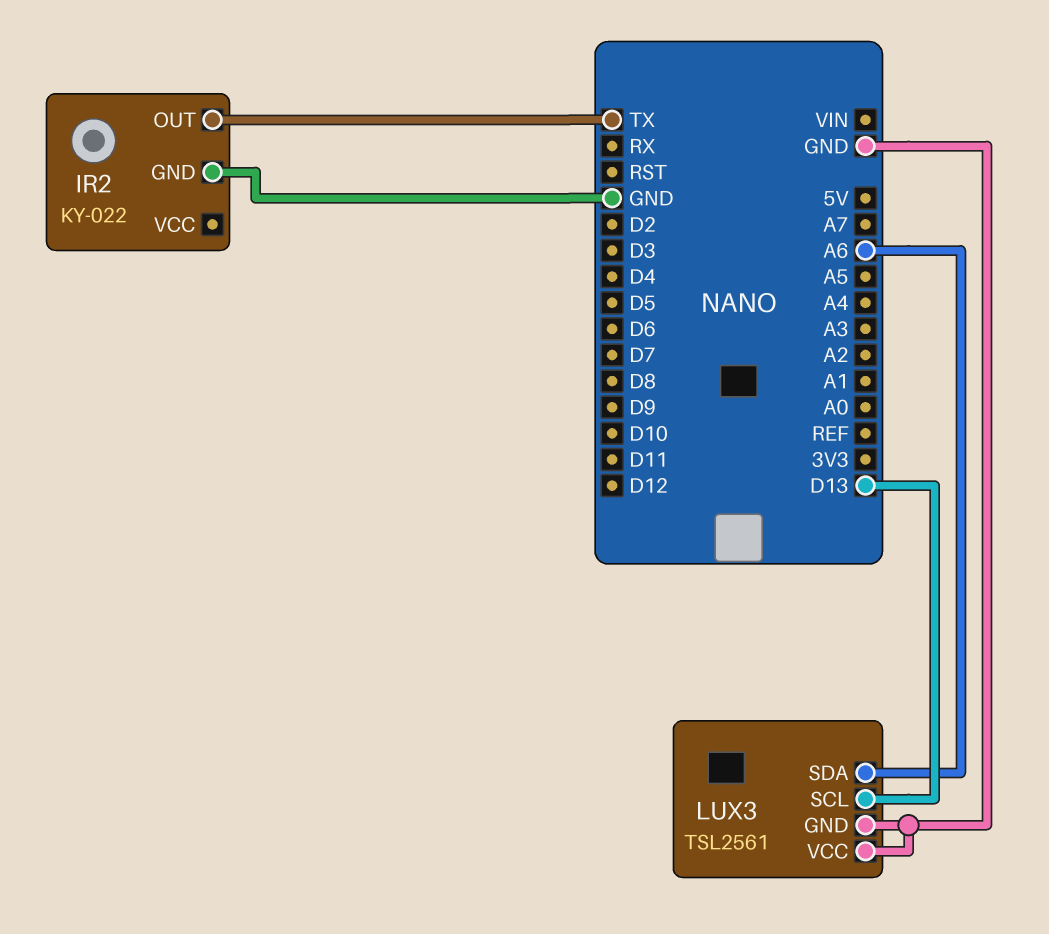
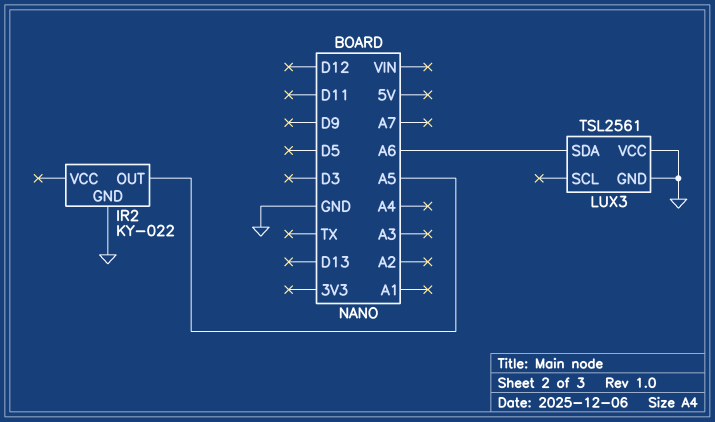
IR2 pin OUT: TX -> A5
LUX3 pin SCL: D13 -> none

